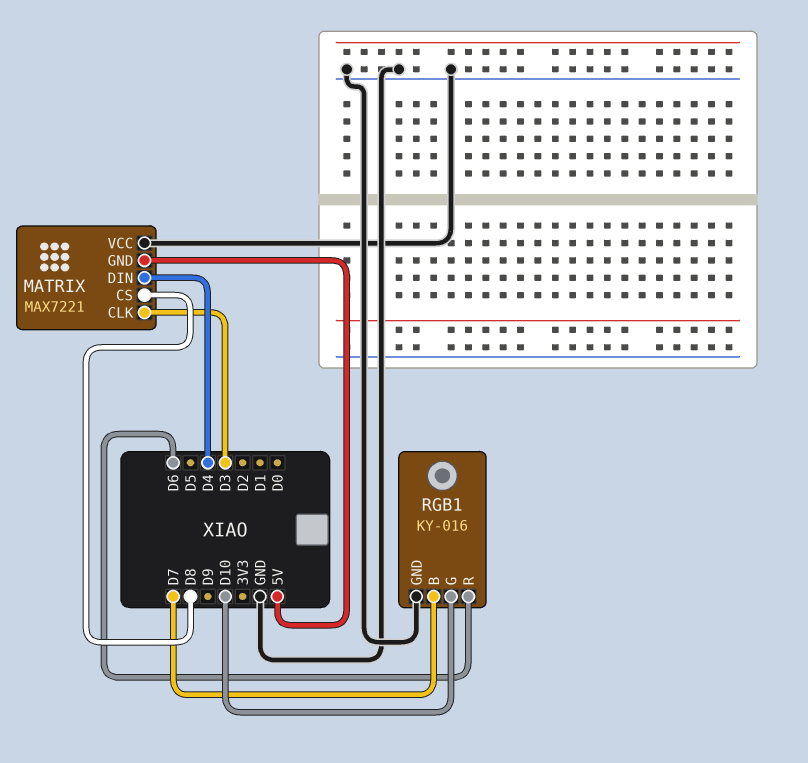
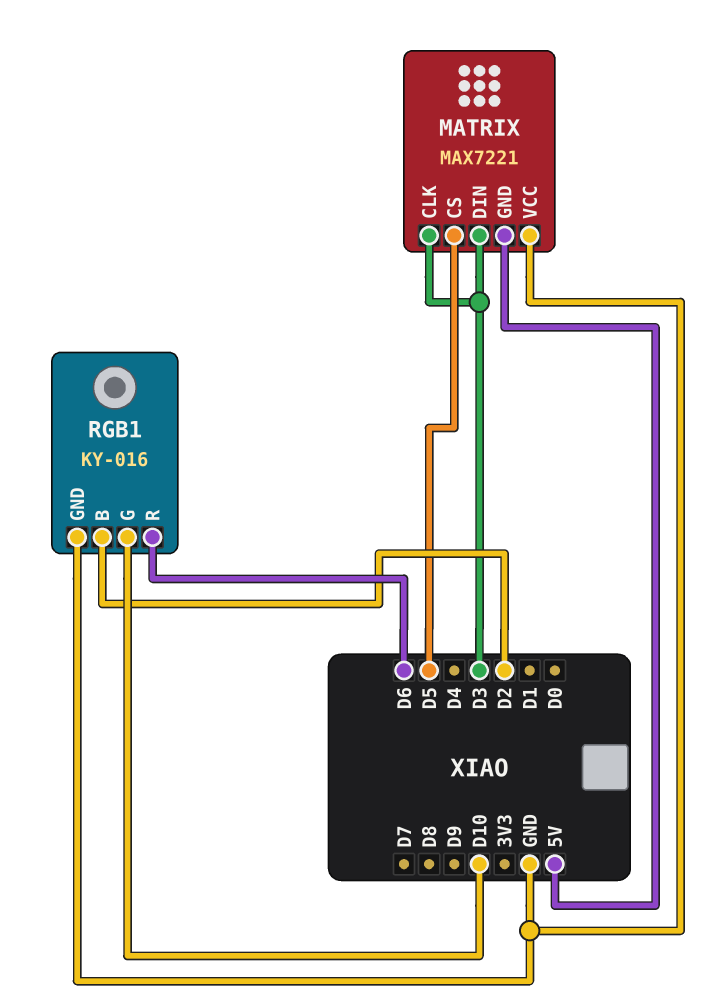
MATRIX pin CS: D8 -> D5
MATRIX pin DIN: D4 -> D3
RGB1 pin B: D7 -> D2

